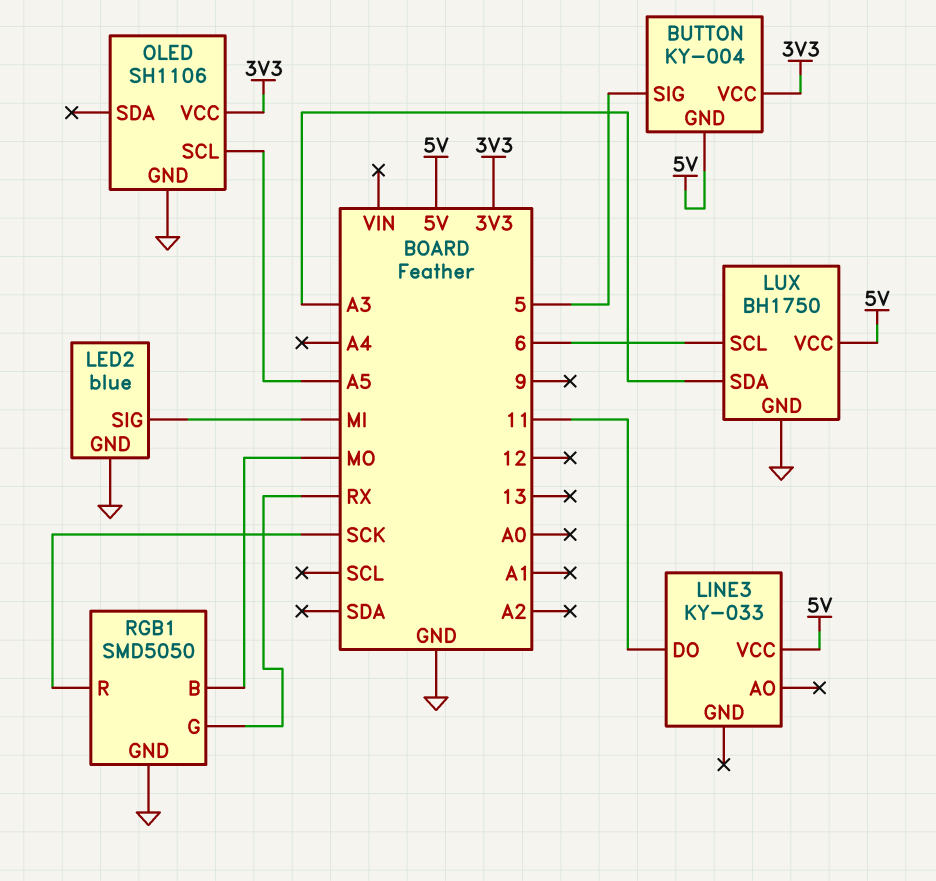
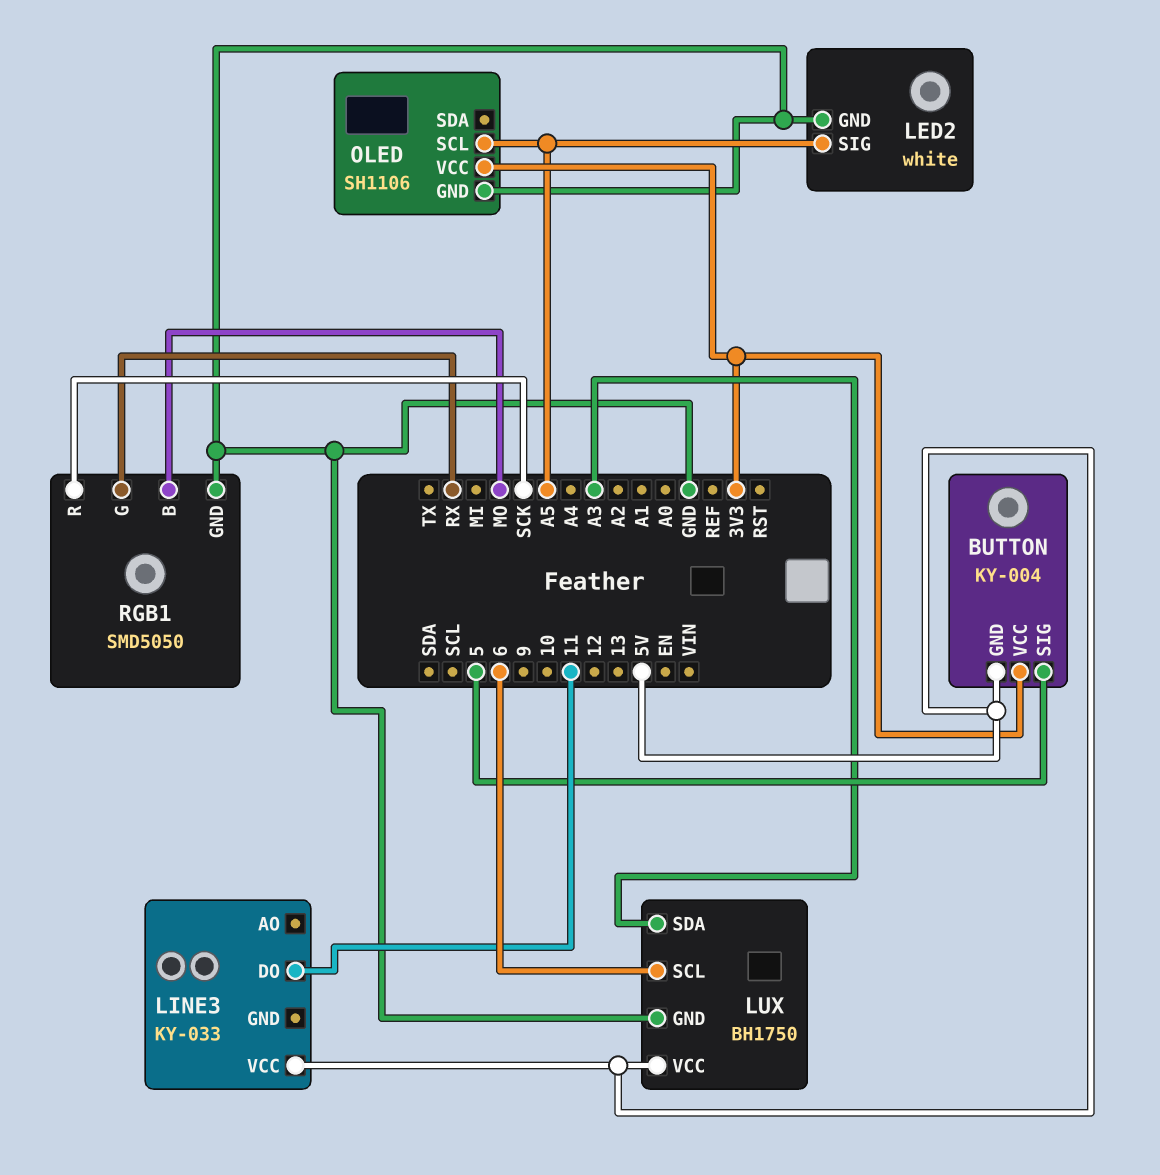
LED2: blue -> white
LED2 pin SIG: MI -> A5

